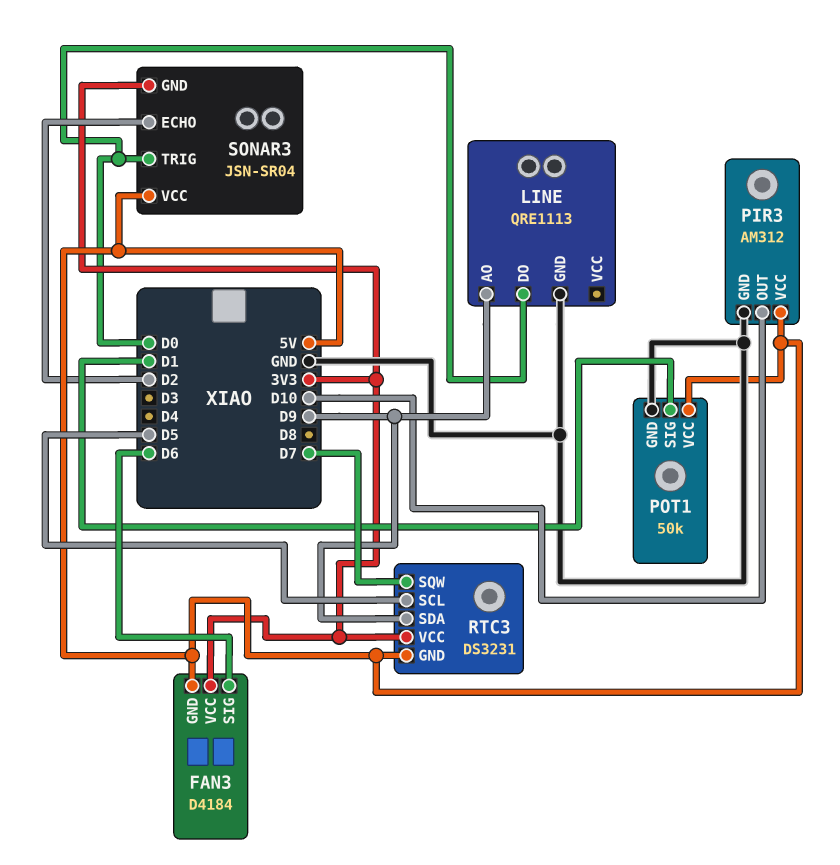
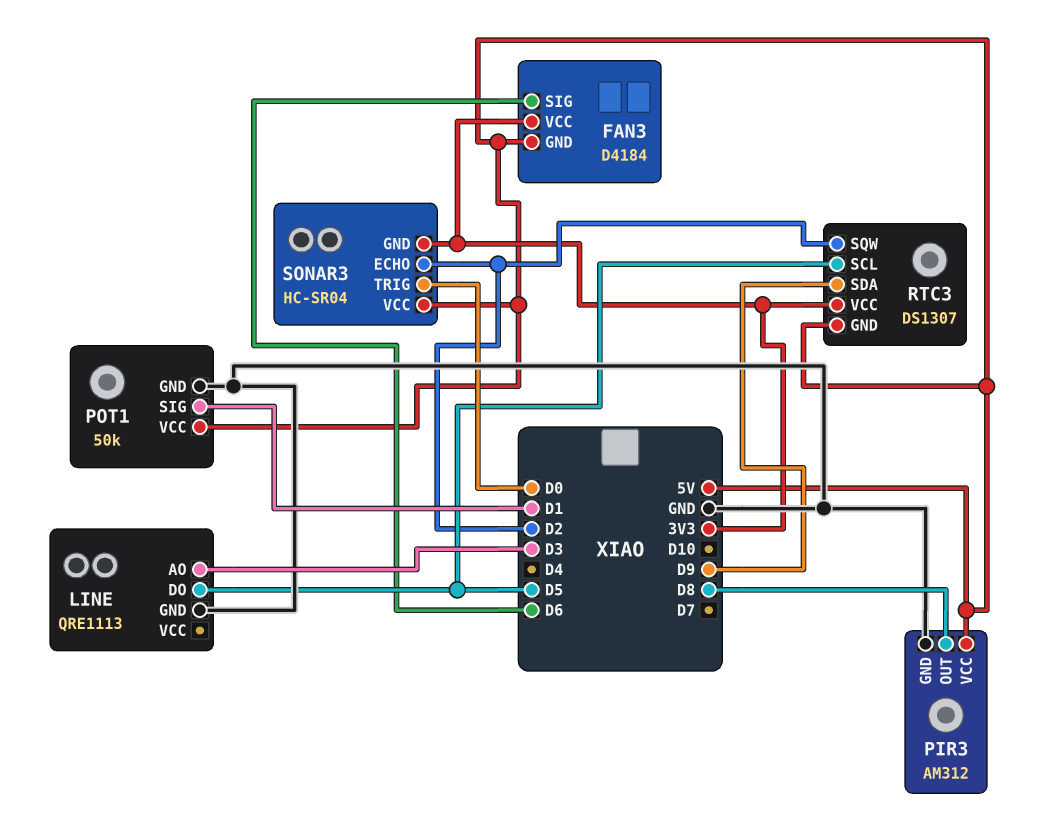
LINE pin AO: D9 -> D3
LINE pin DO: D0 -> D5
PIR3 pin OUT: D10 -> D8
RTC3: DS3231 -> DS1307
RTC3 pin SQW: D7 -> D2
SONAR3: JSN-SR04 -> HC-SR04

